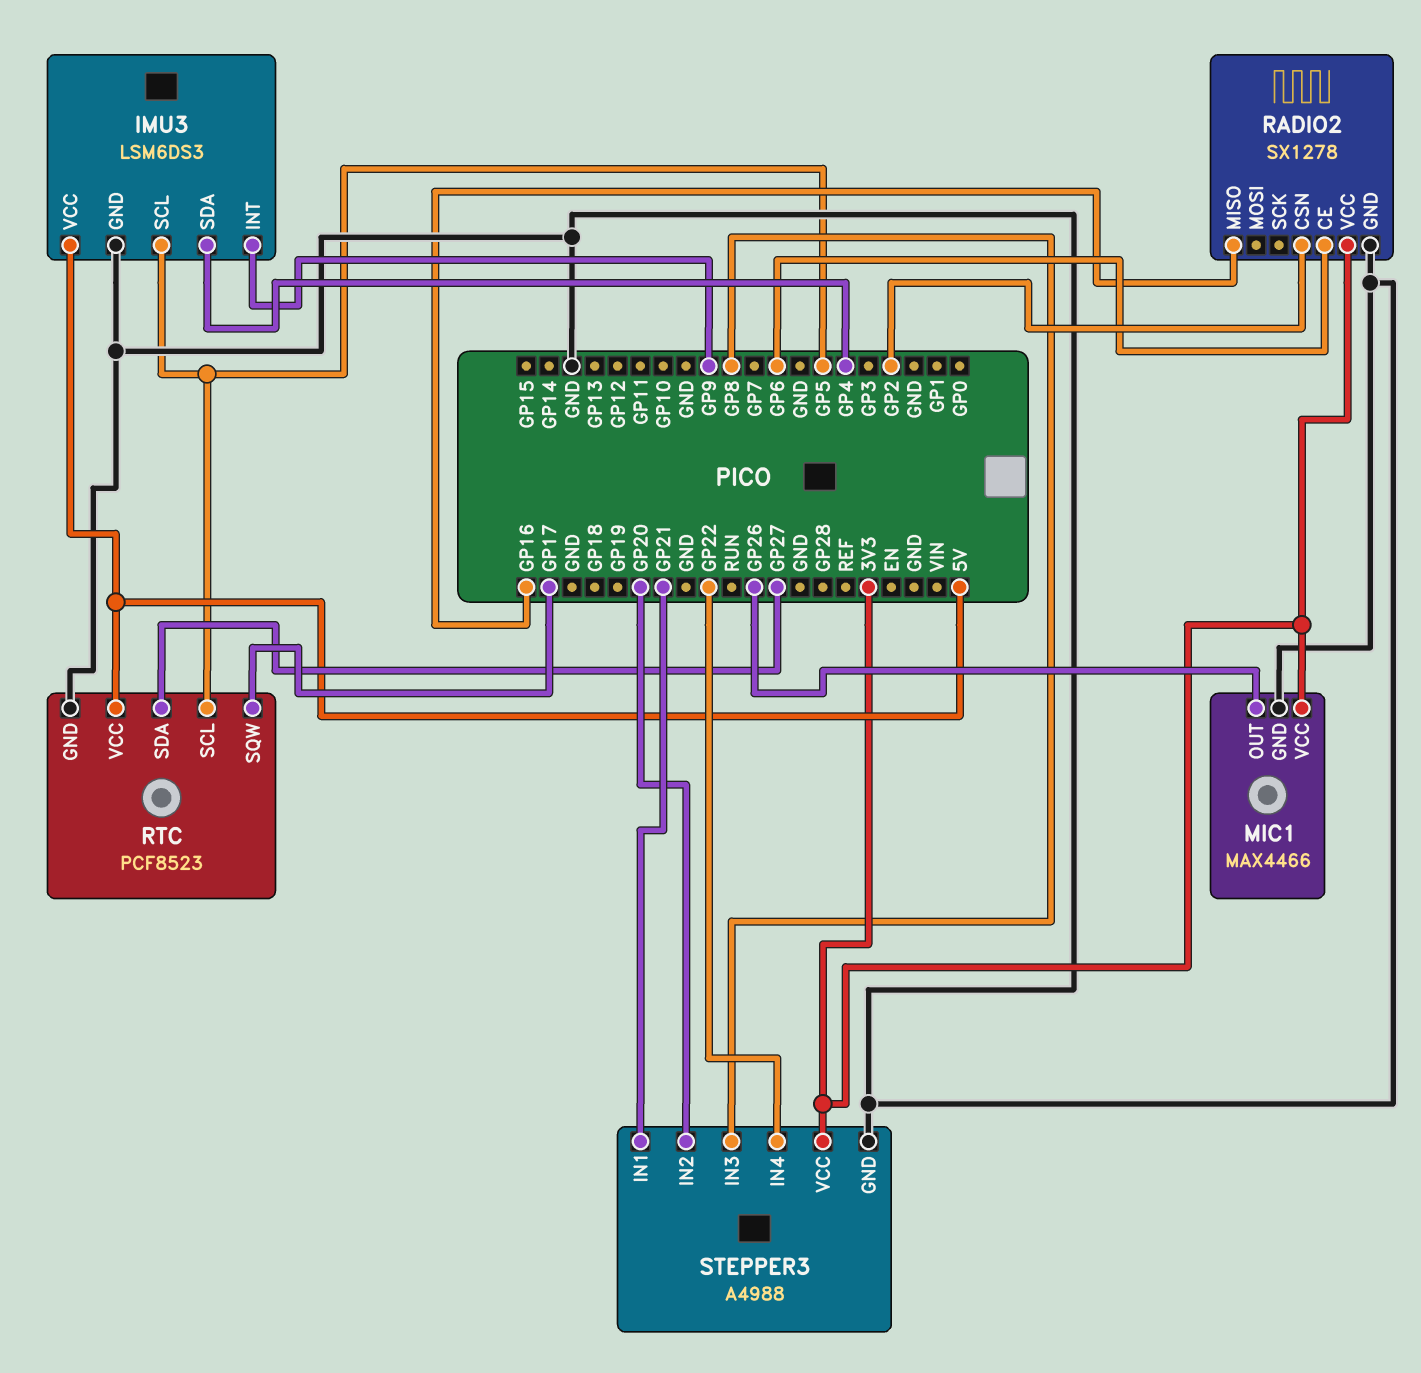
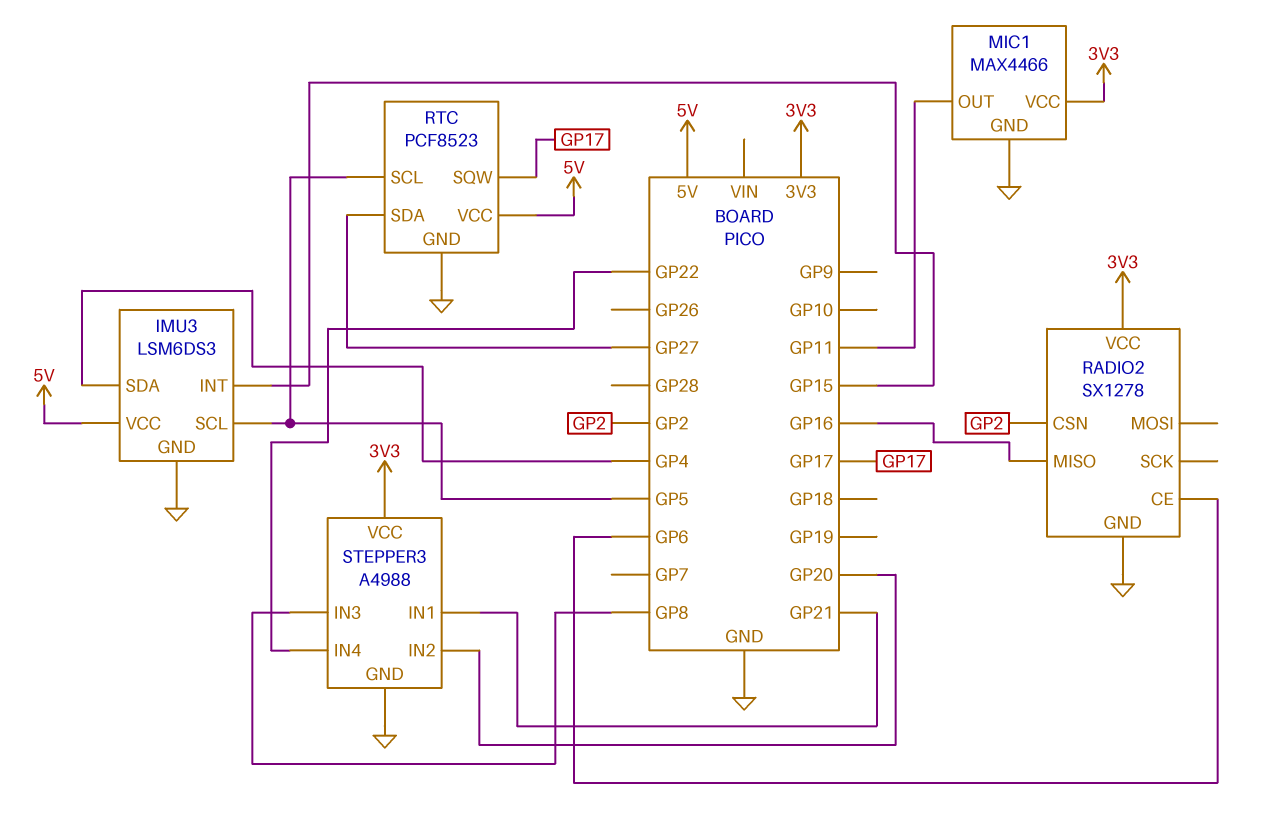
IMU3 pin INT: GP9 -> GP15
MIC1 pin OUT: GP26 -> GP11

